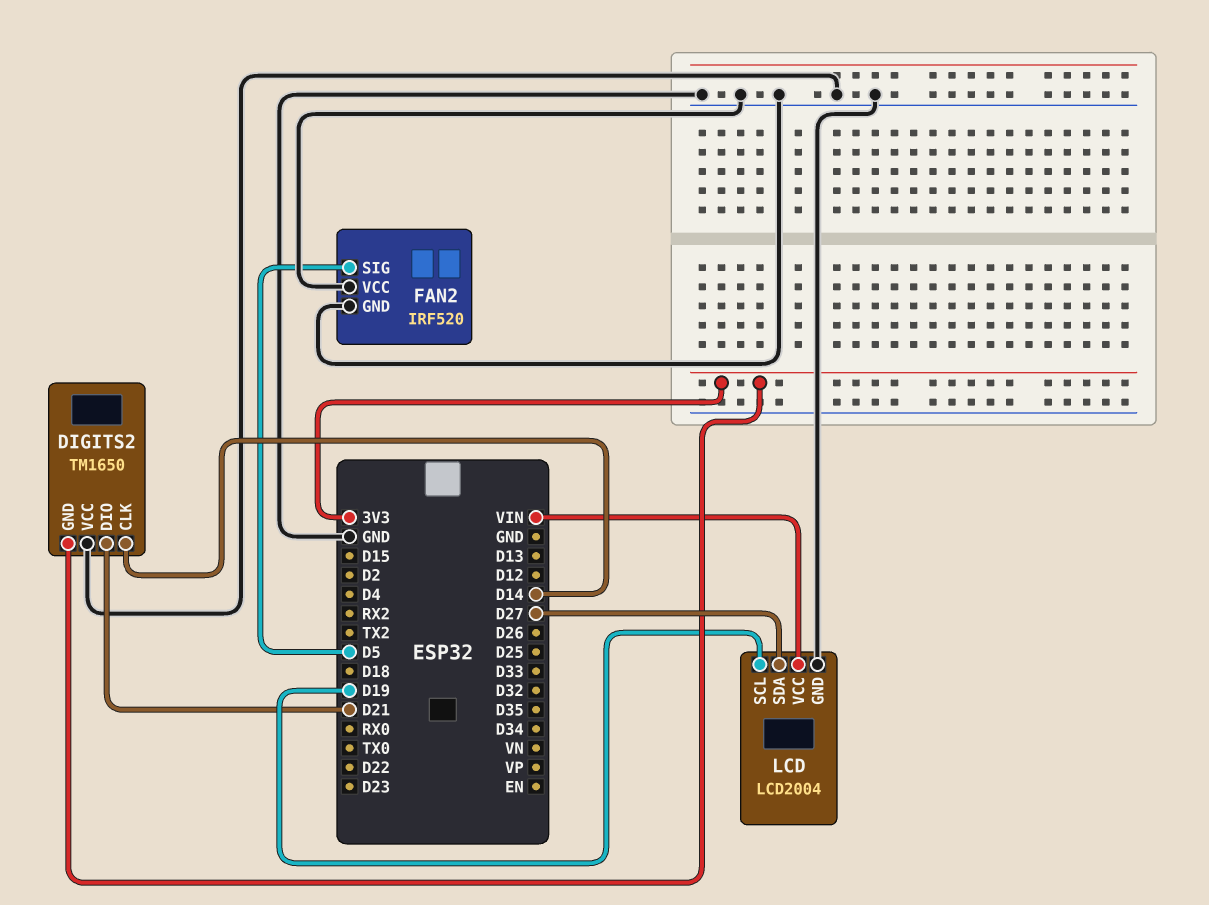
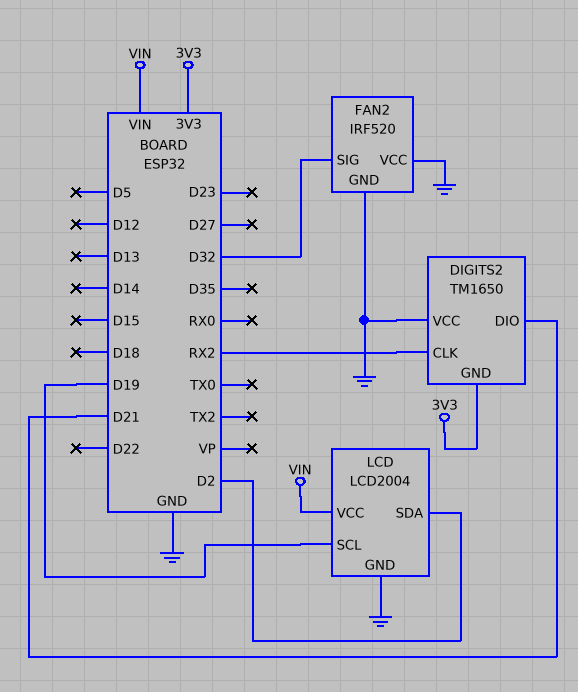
DIGITS2 pin CLK: D14 -> RX2
FAN2 pin SIG: D5 -> D32
LCD pin SDA: D27 -> D2

